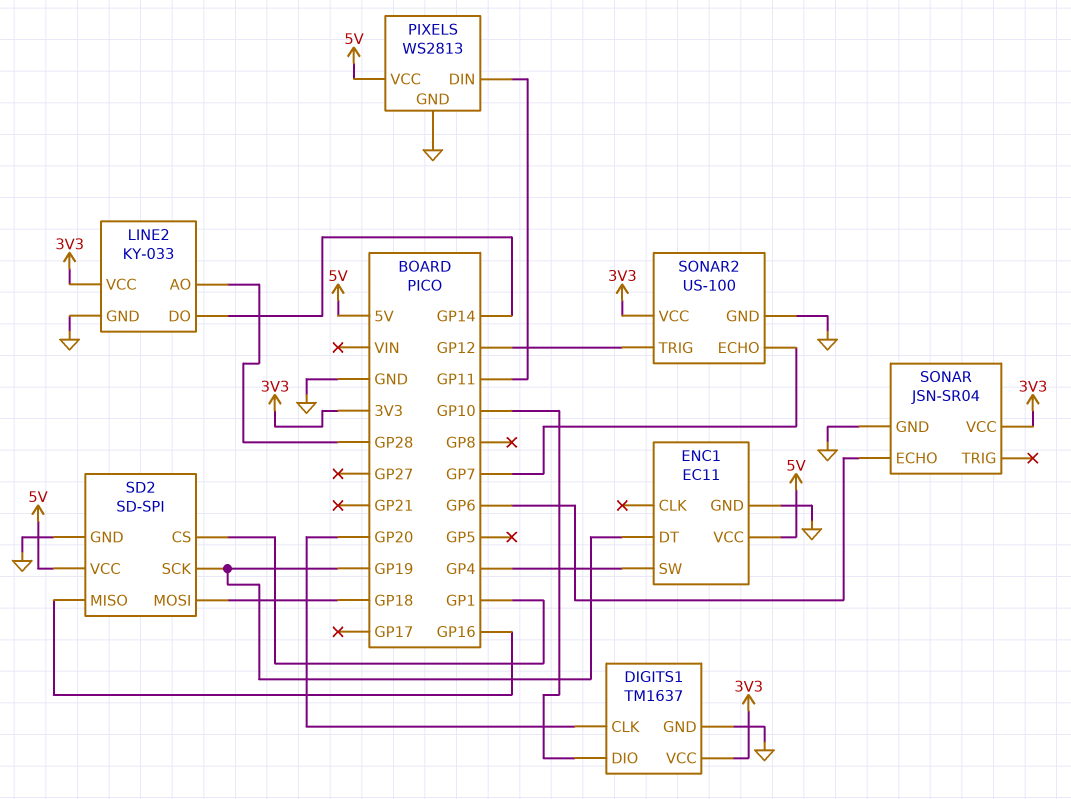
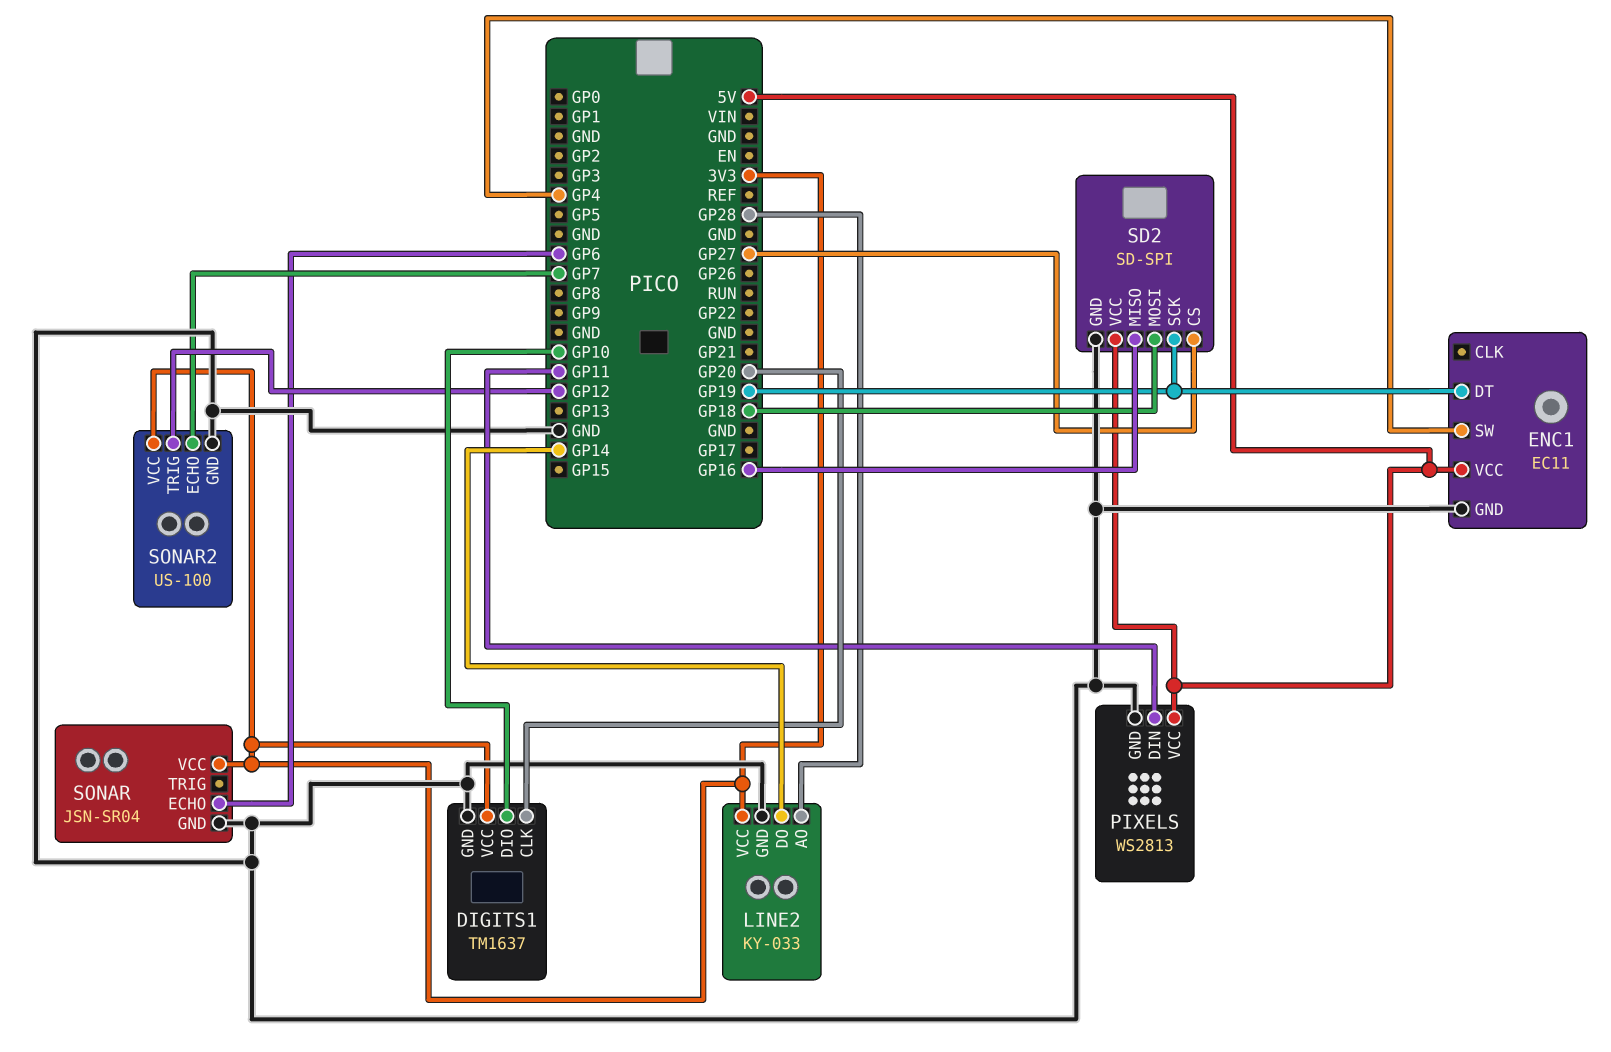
SD2 pin CS: GP1 -> GP27

